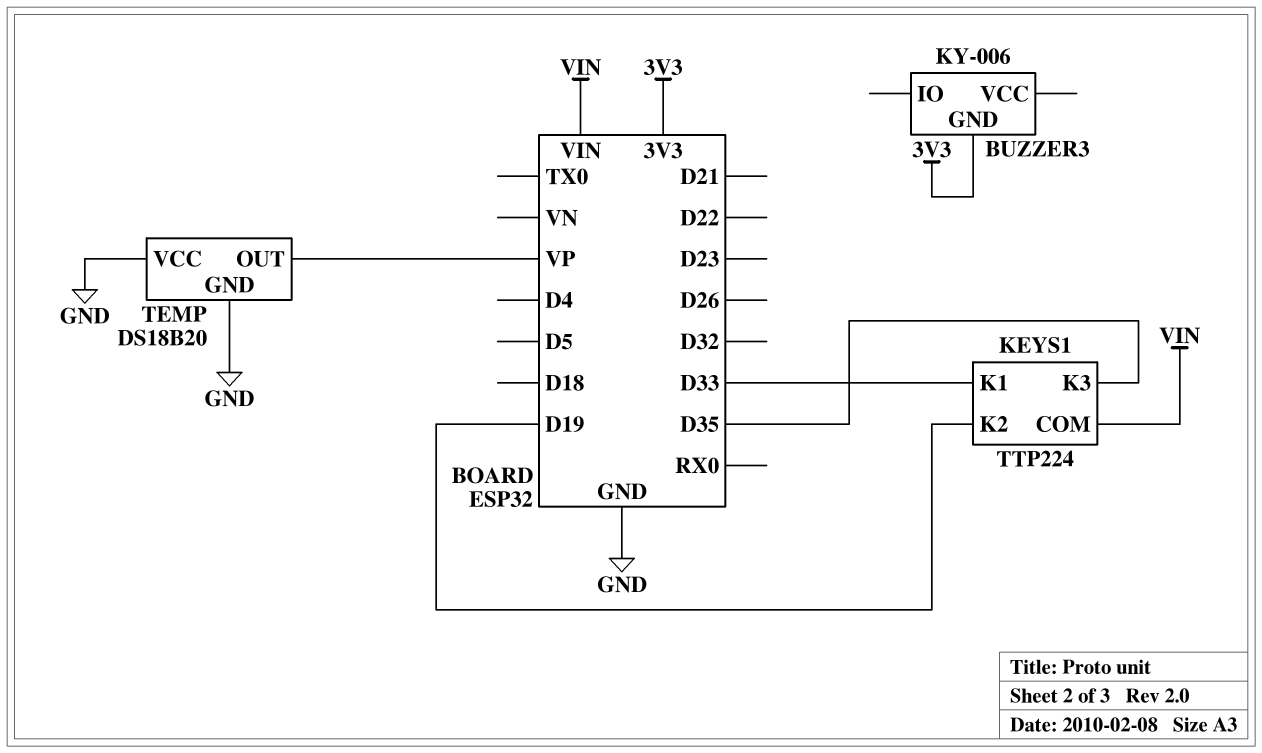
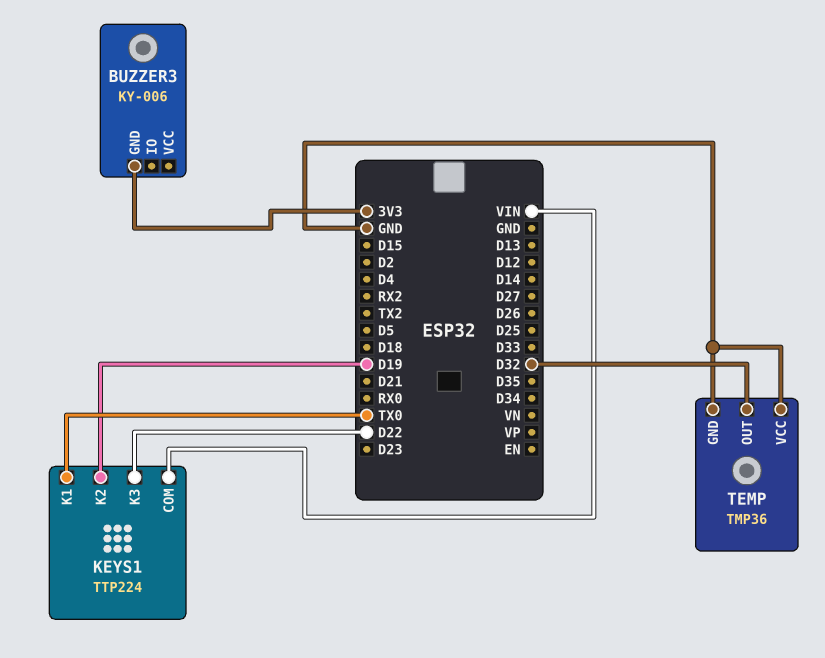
KEYS1 pin K1: D33 -> TX0
KEYS1 pin K3: D35 -> D22
TEMP: DS18B20 -> TMP36
TEMP pin OUT: VP -> D32

